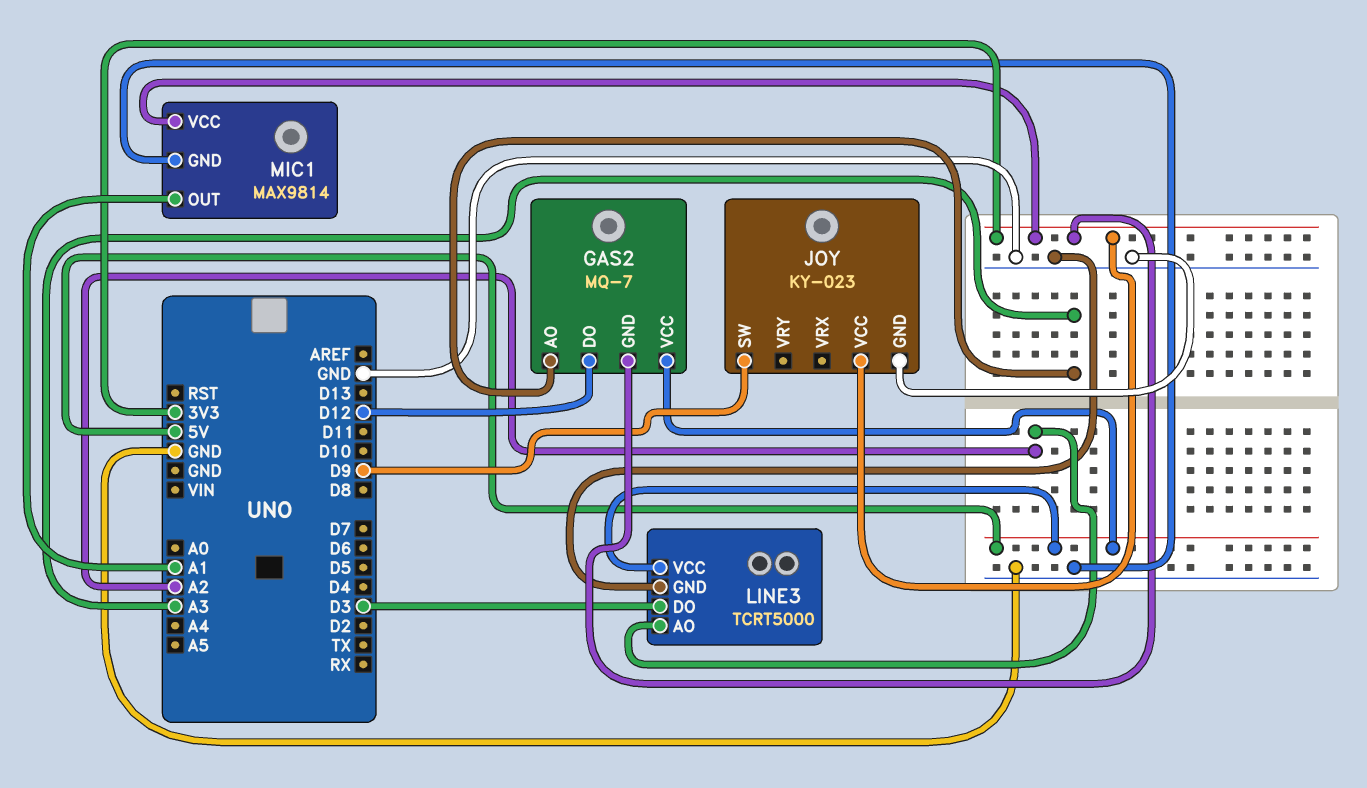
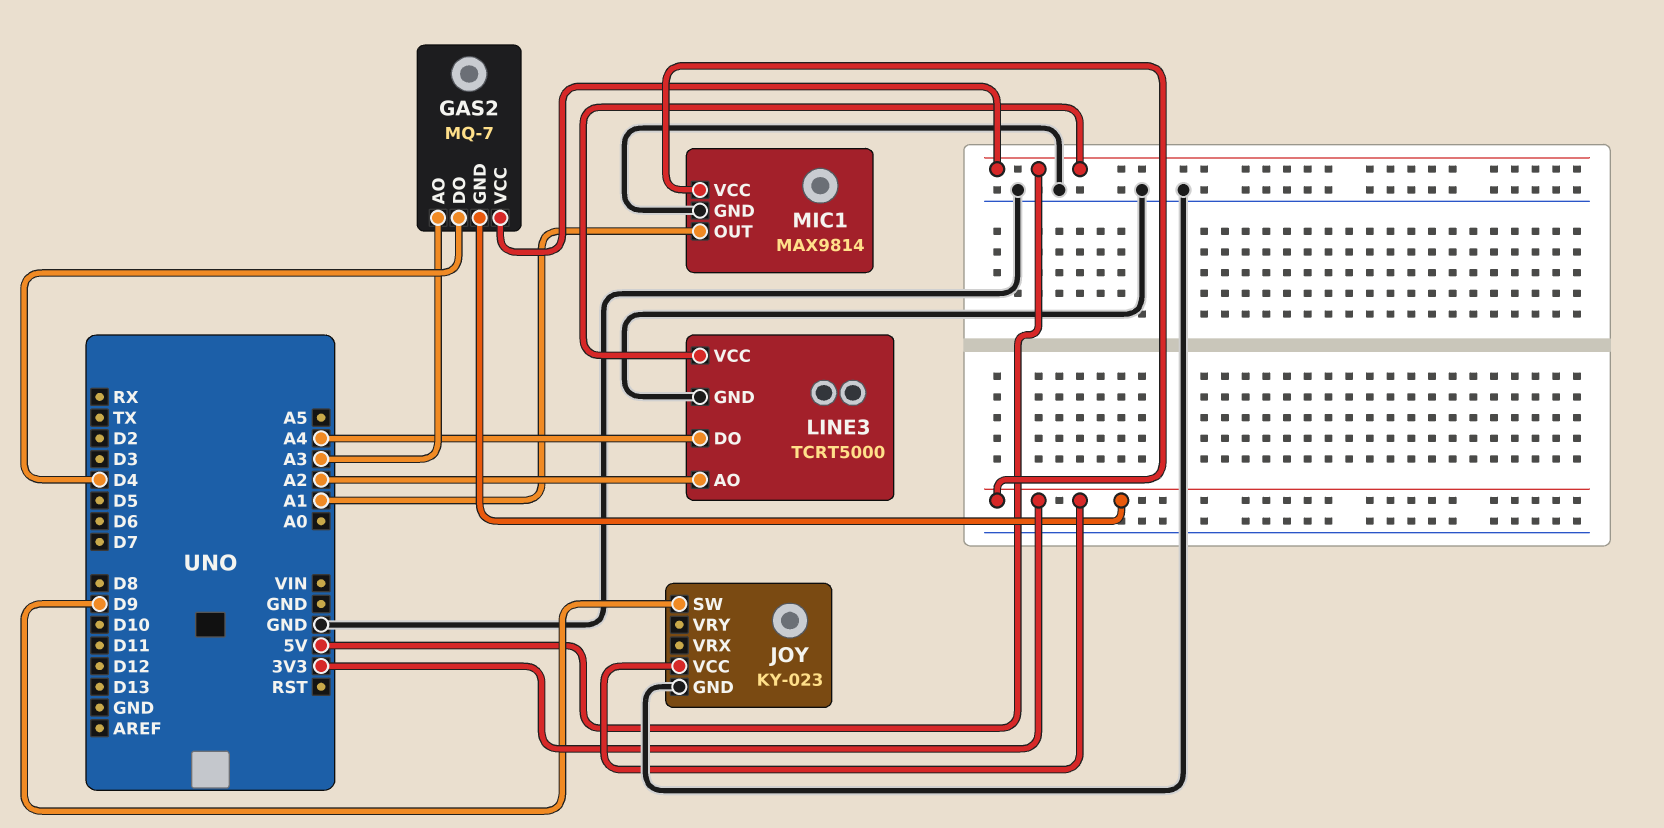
GAS2 pin DO: D12 -> D4
LINE3 pin DO: D3 -> A4

